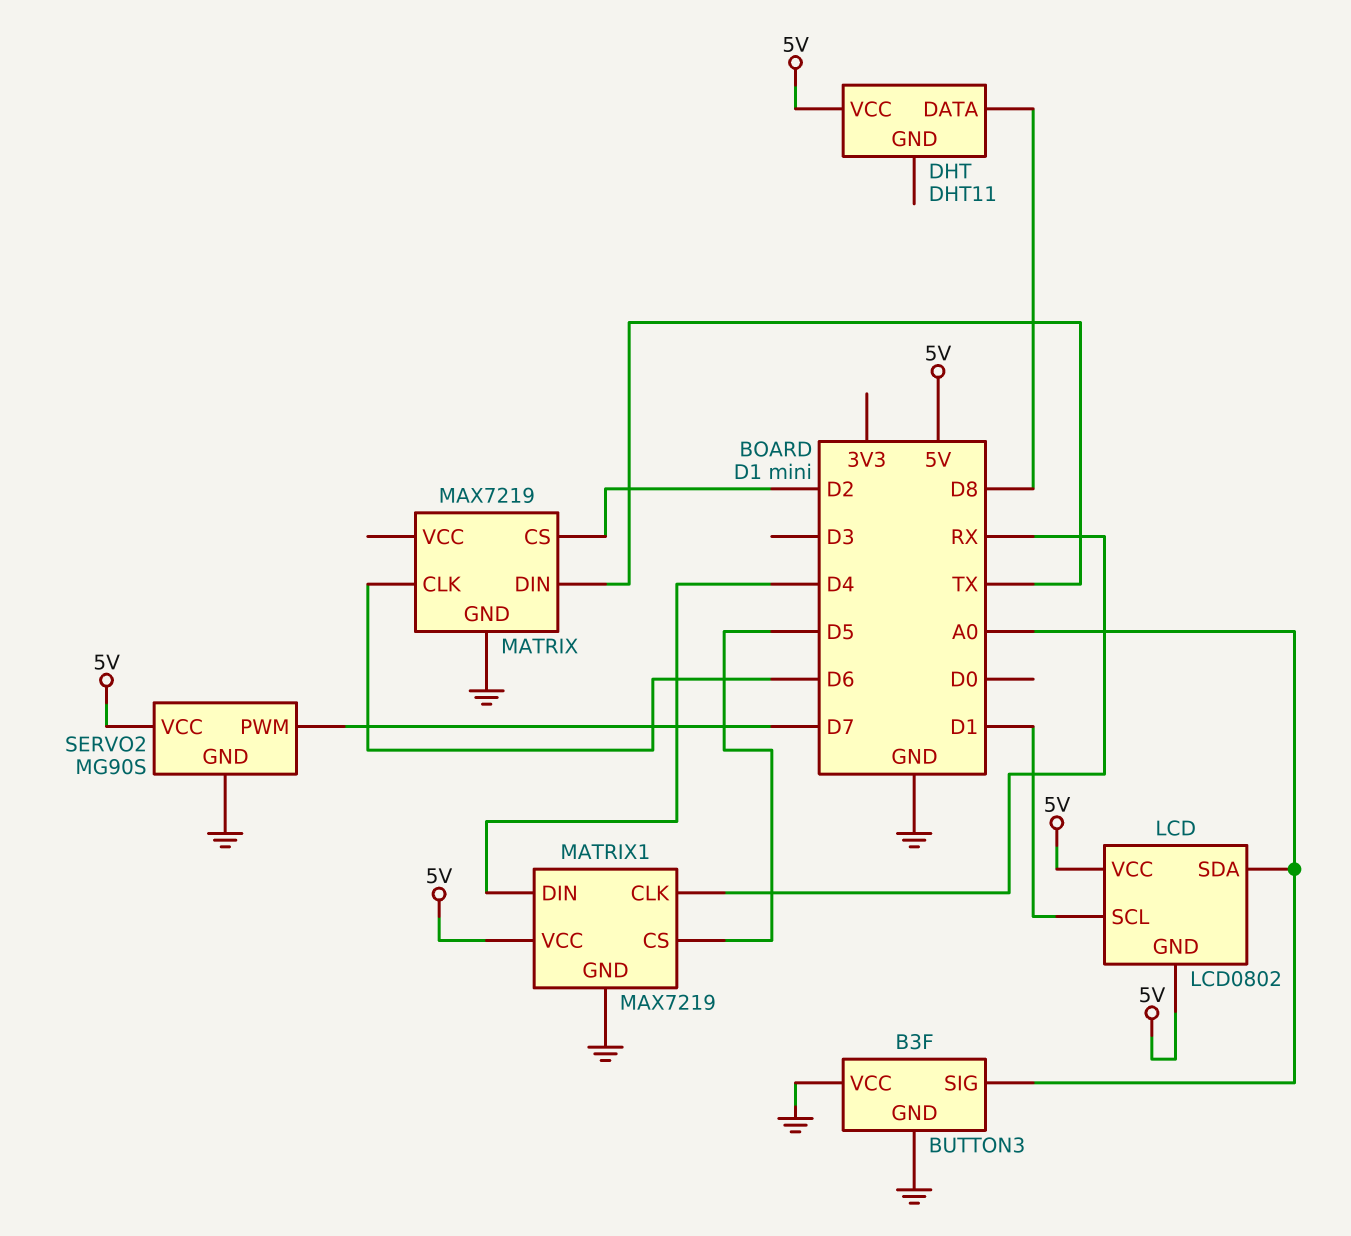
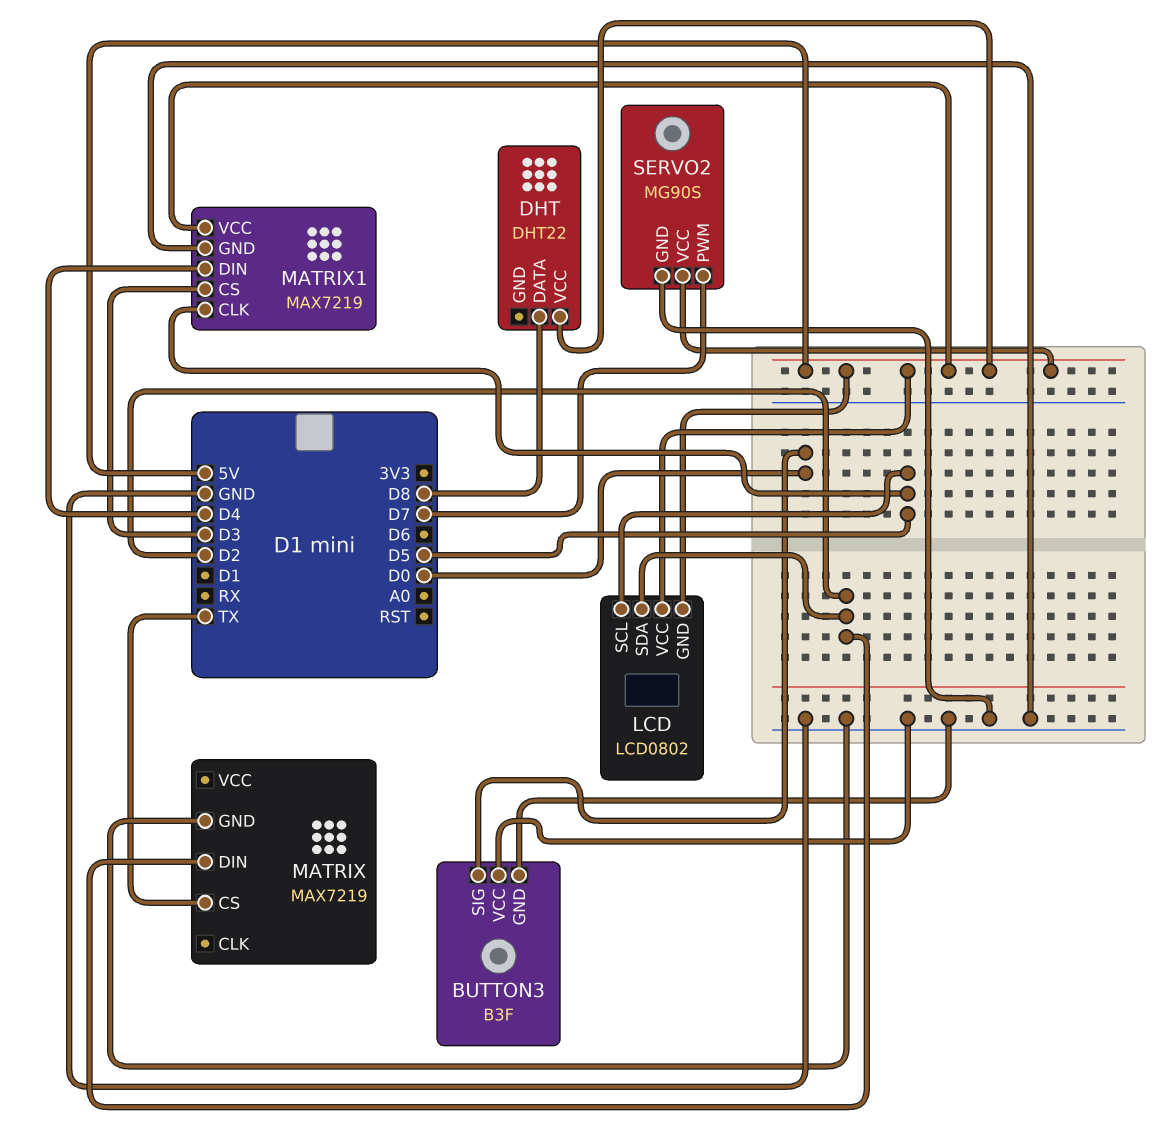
BUTTON3 pin SIG: A0 -> D0
DHT: DHT11 -> DHT22
LCD pin SCL: D1 -> D5
LCD pin SDA: A0 -> D2
MATRIX pin CLK: D6 -> none
MATRIX pin CS: D2 -> TX
MATRIX pin DIN: TX -> D2
MATRIX1 pin CLK: RX -> D5
MATRIX1 pin CS: D5 -> D3

